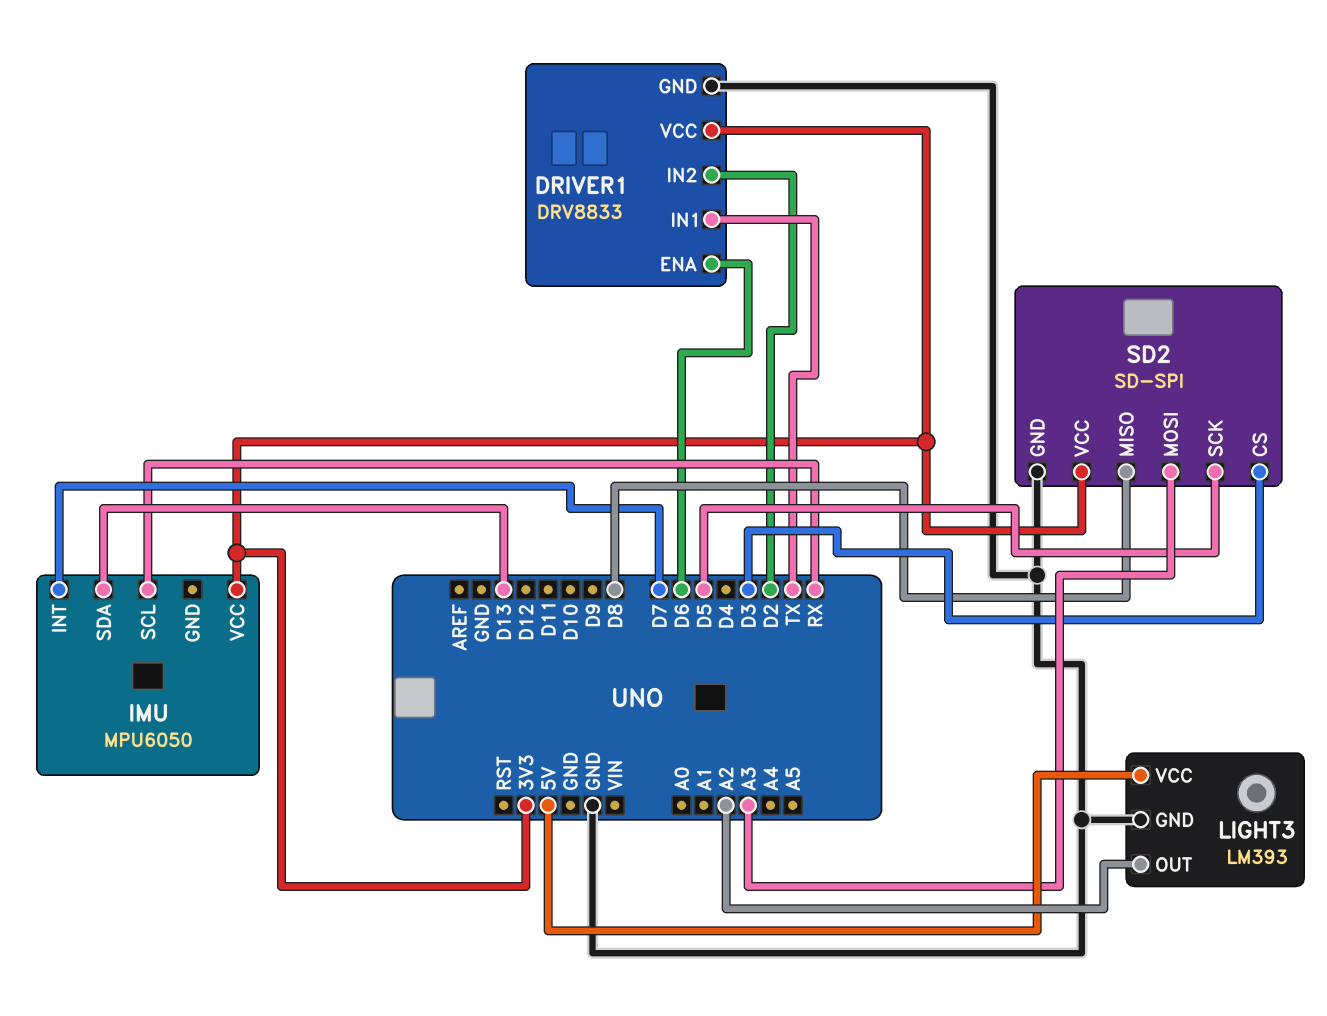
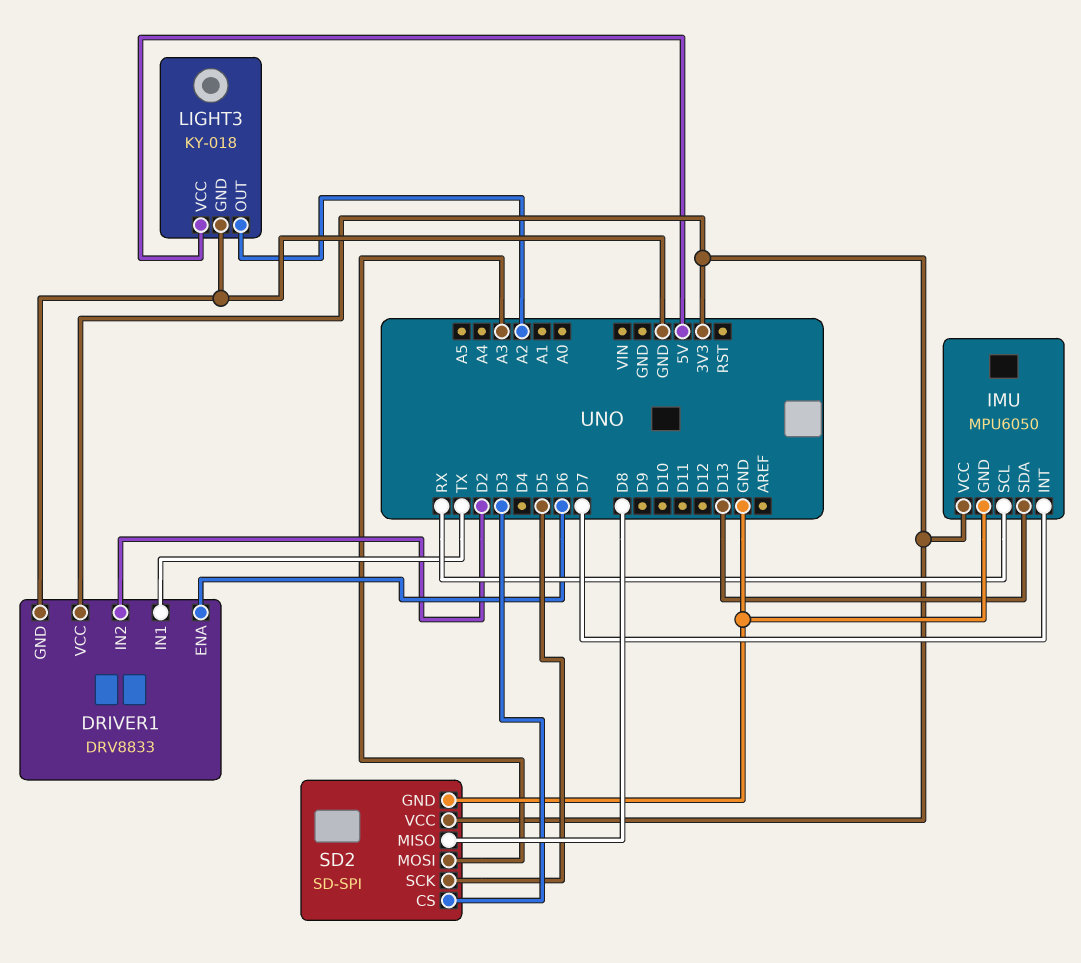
IMU pin GND: none -> GND
LIGHT3: LM393 -> KY-018

